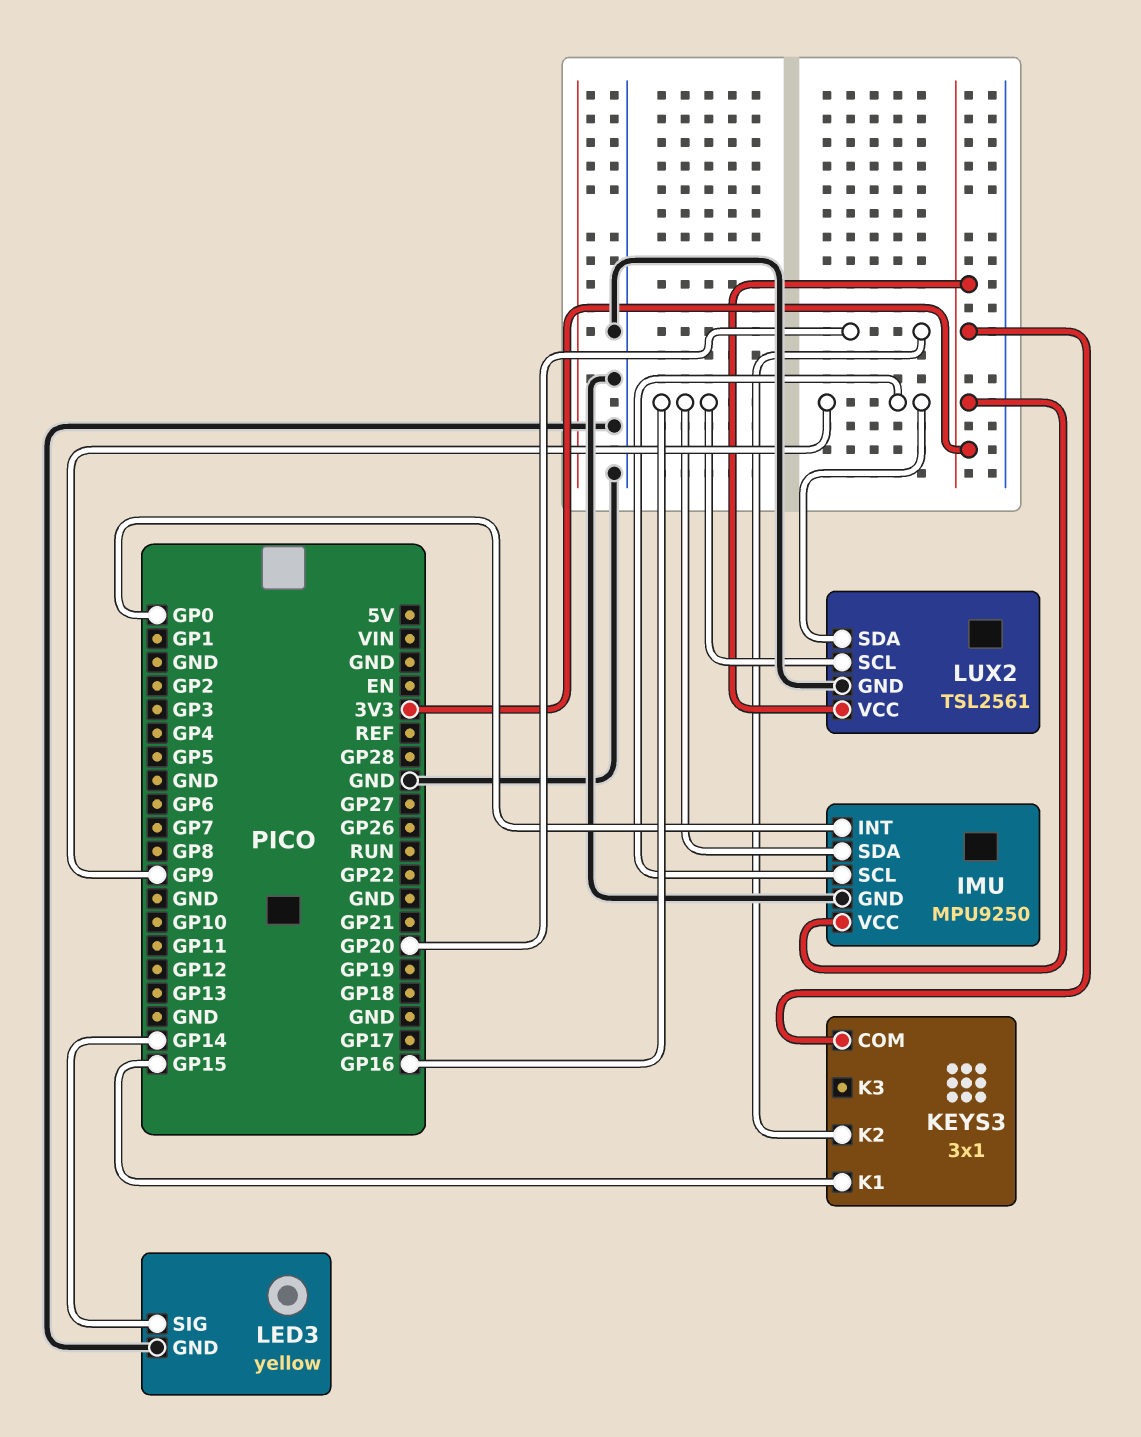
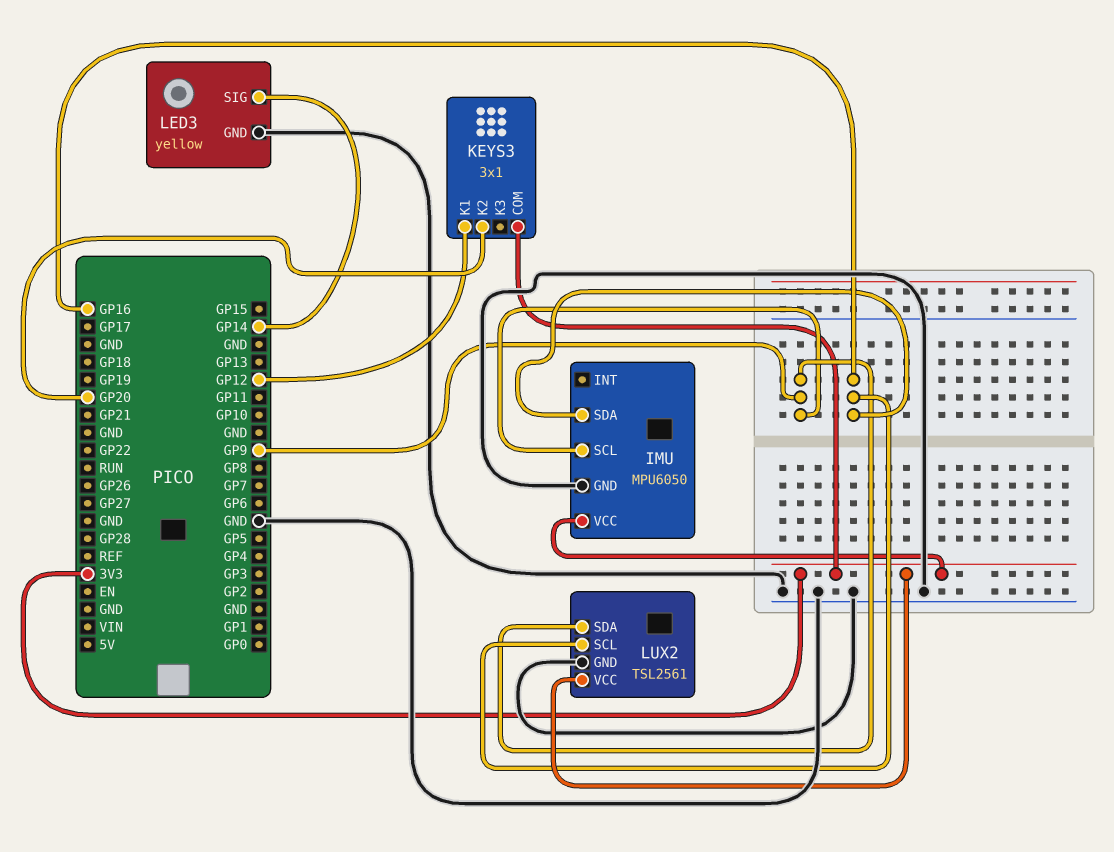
IMU: MPU9250 -> MPU6050
IMU pin INT: GP0 -> none
KEYS3 pin K1: GP15 -> GP12

